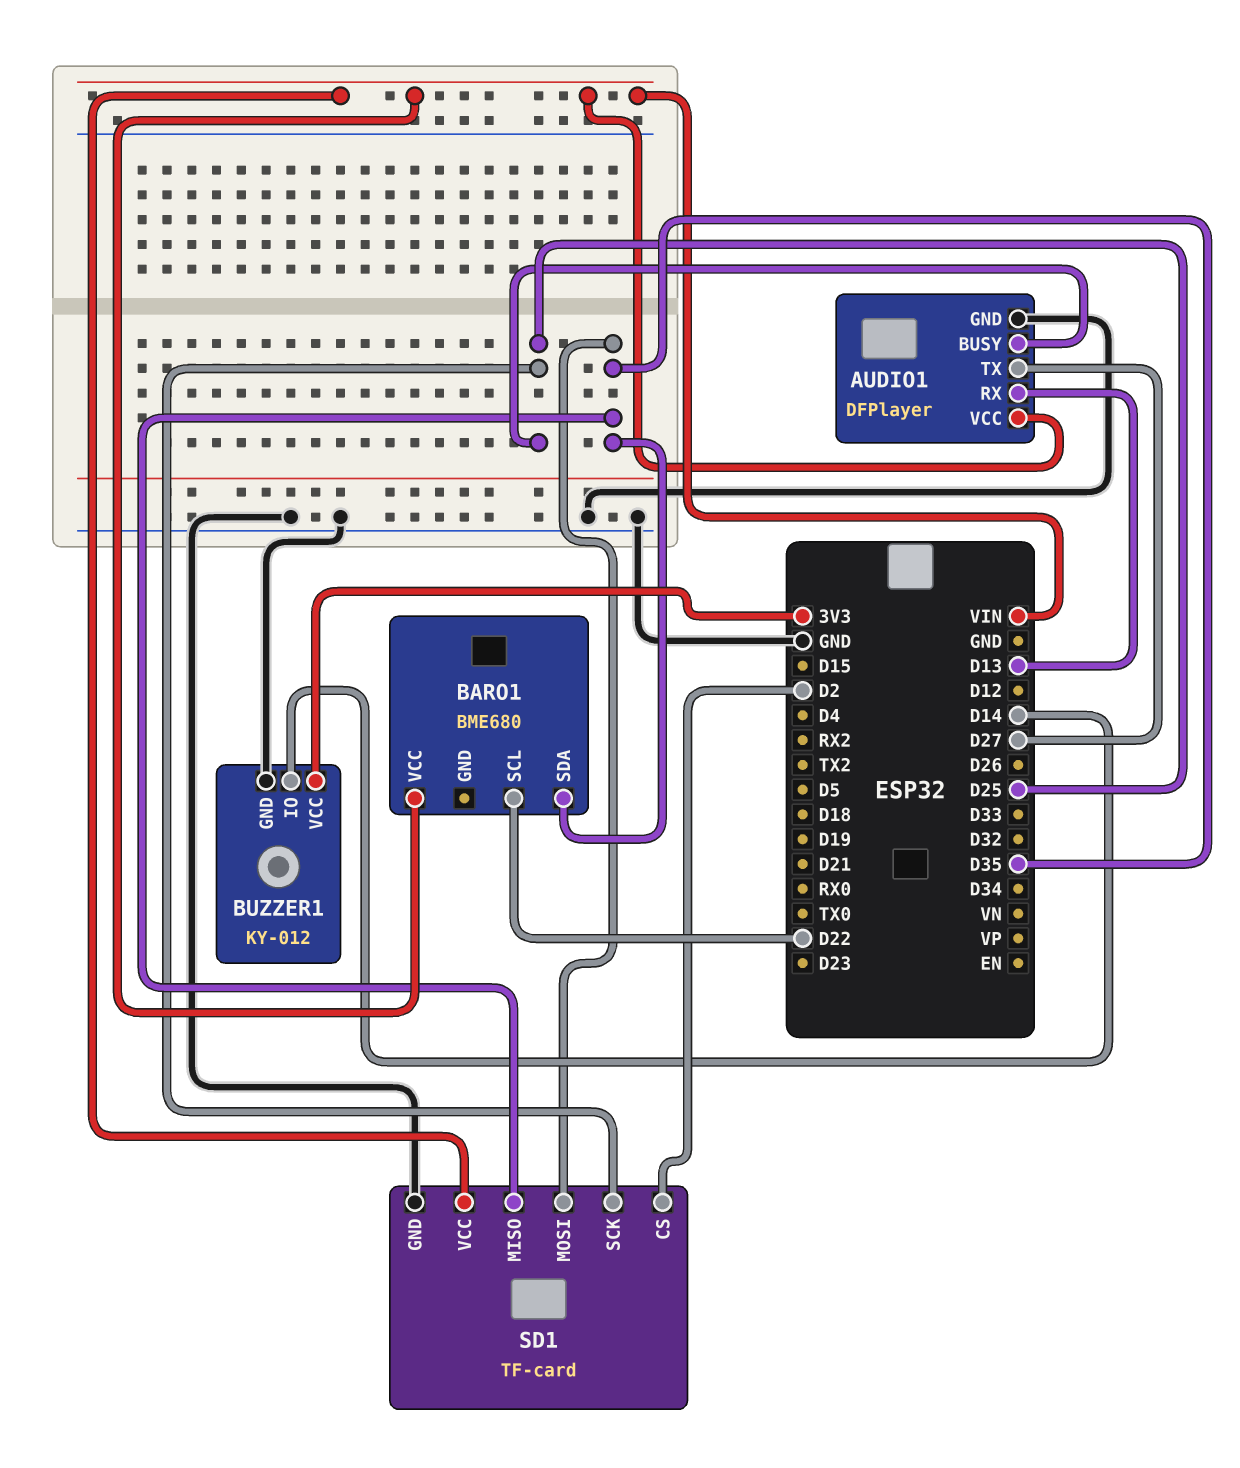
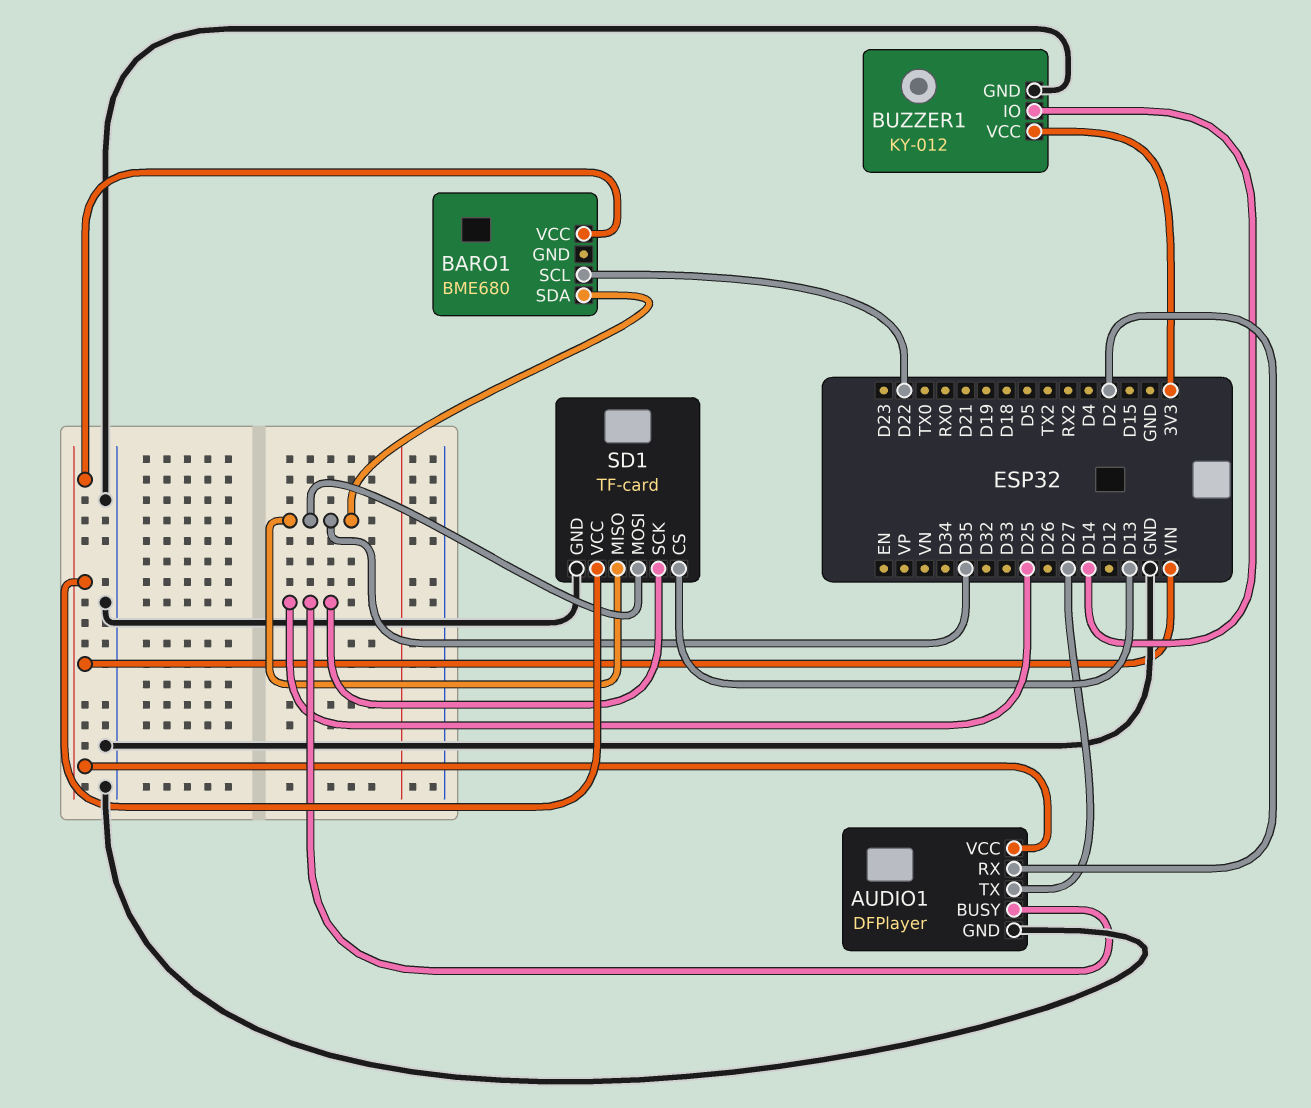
AUDIO1 pin RX: D13 -> D2
SD1 pin CS: D2 -> D13

